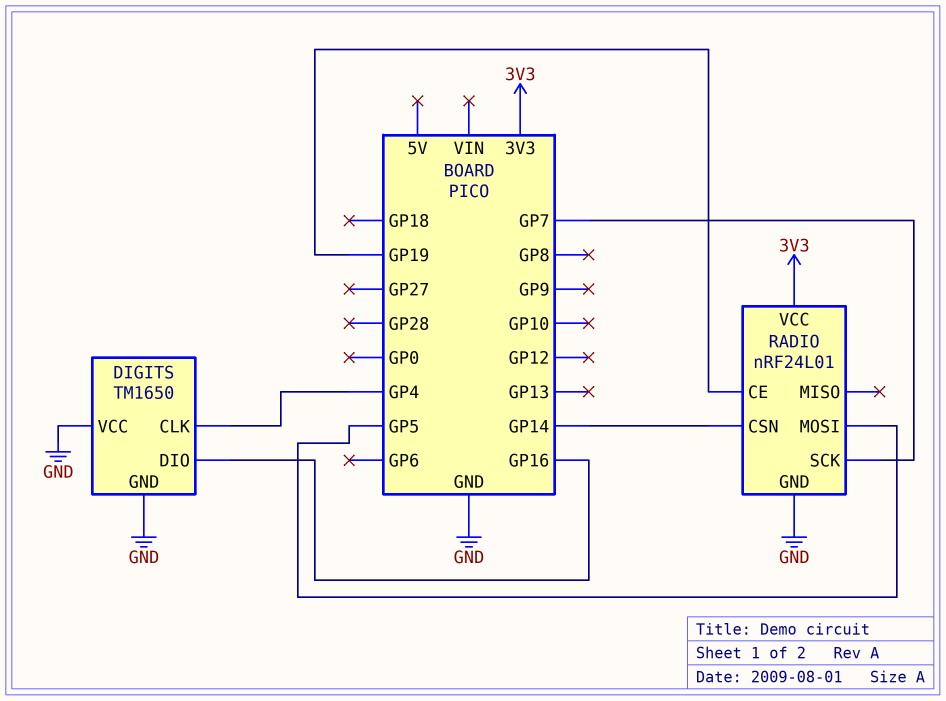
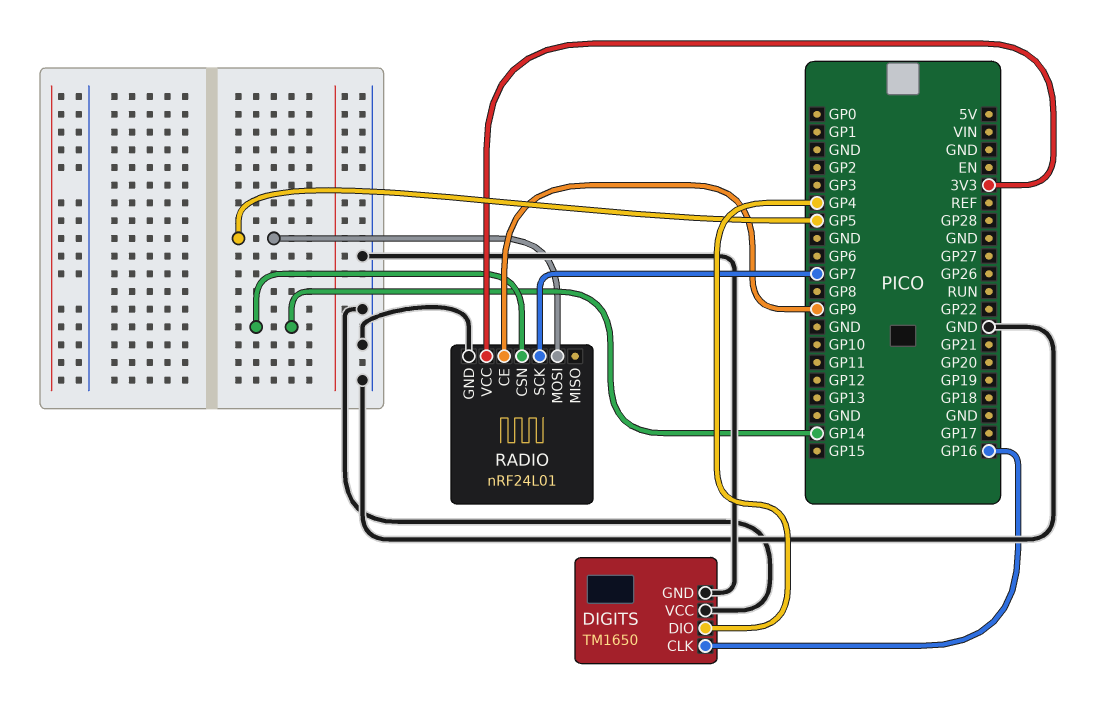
DIGITS pin CLK: GP4 -> GP16
DIGITS pin DIO: GP16 -> GP4
RADIO pin CE: GP19 -> GP9

